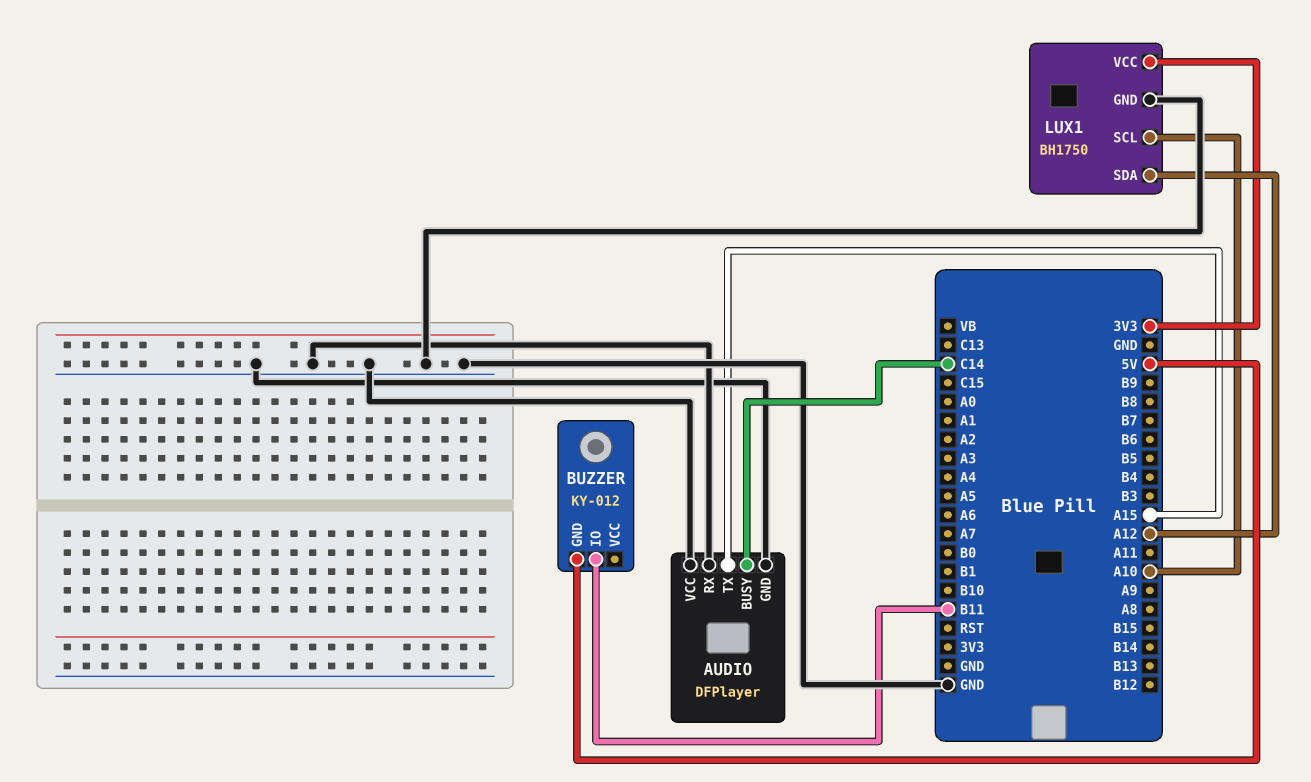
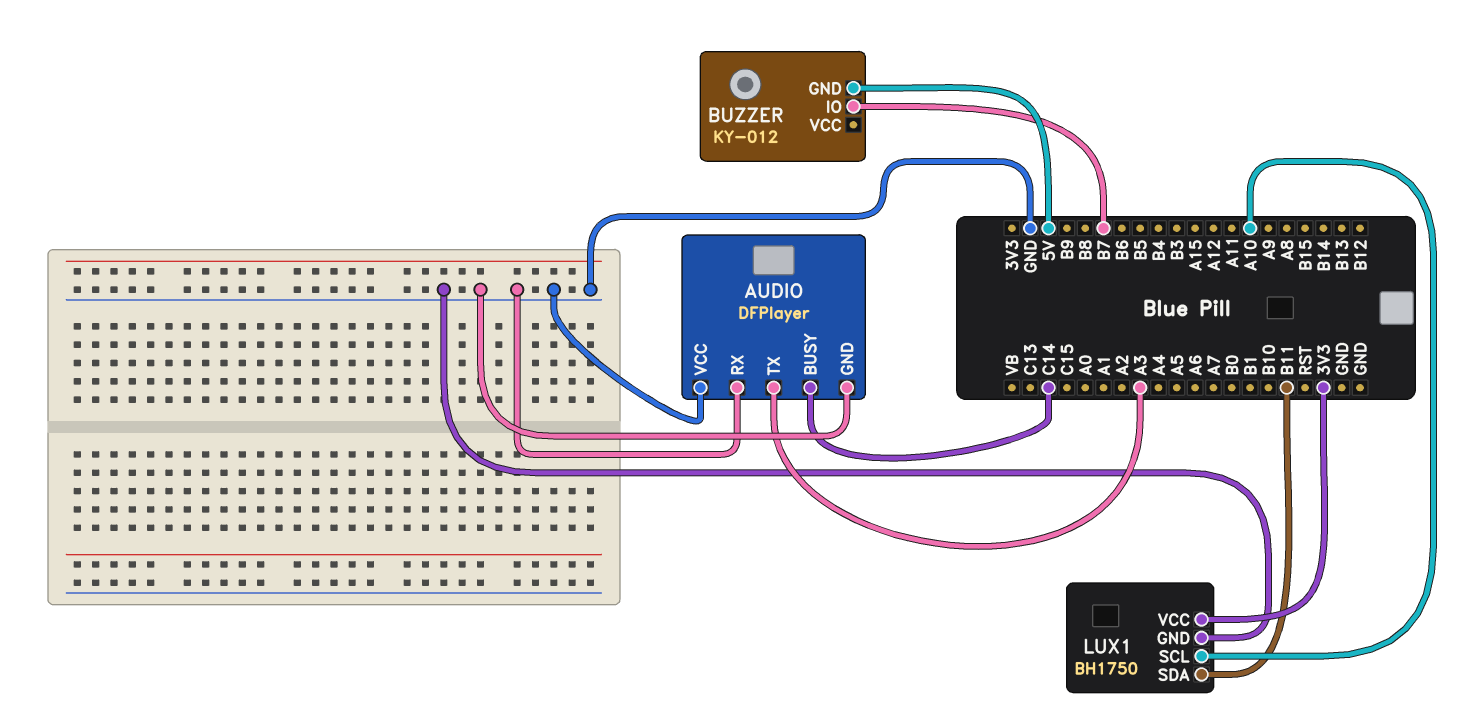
AUDIO pin TX: A15 -> A3
BUZZER pin IO: B11 -> B7
LUX1 pin SDA: A12 -> B11

